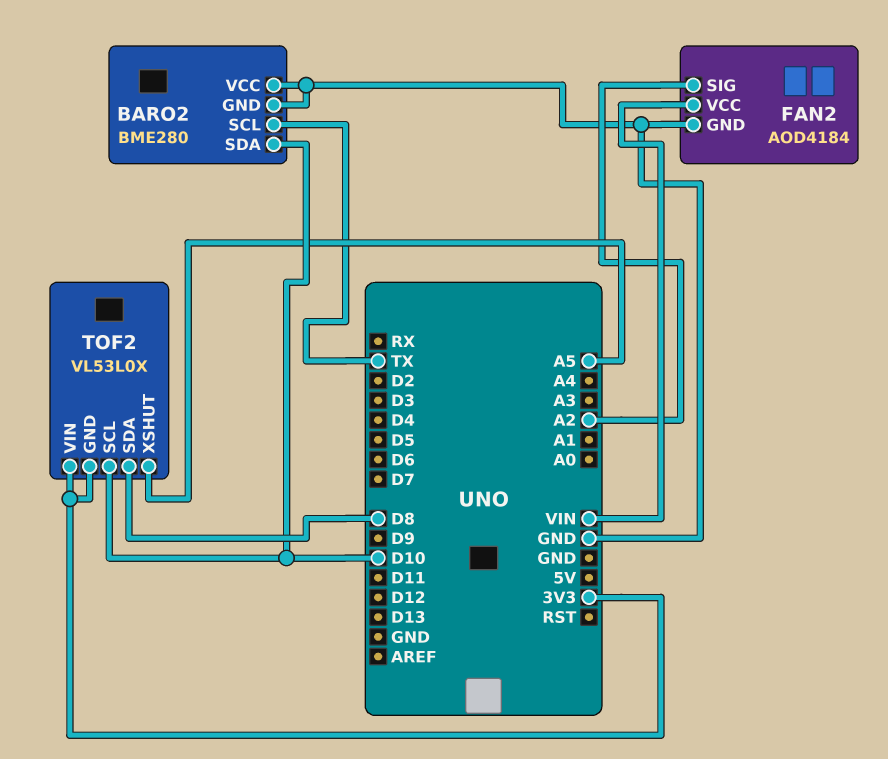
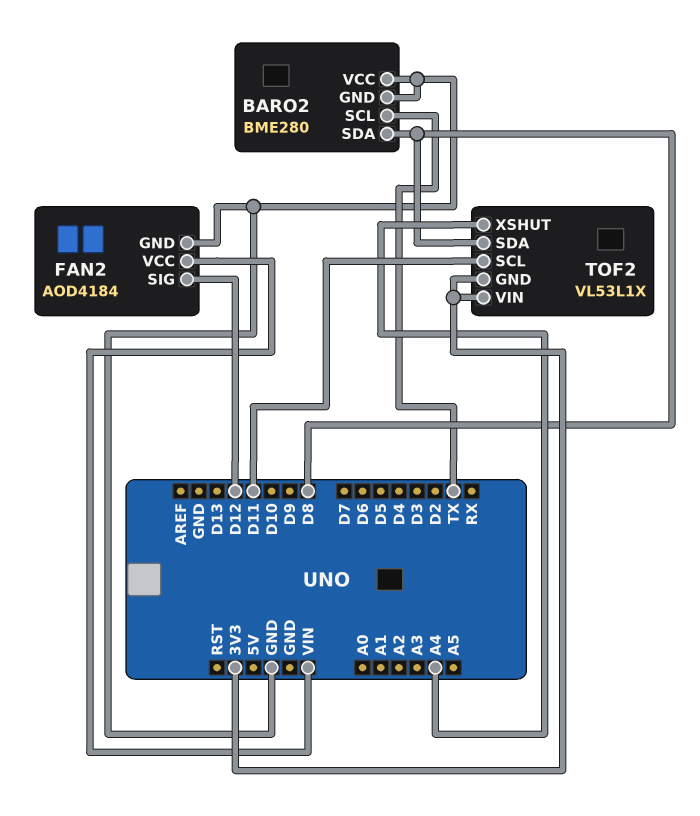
BARO2 pin SDA: D10 -> D8
FAN2 pin SIG: A2 -> D12
TOF2: VL53L0X -> VL53L1X
TOF2 pin SCL: D10 -> D11
TOF2 pin XSHUT: A5 -> A4

